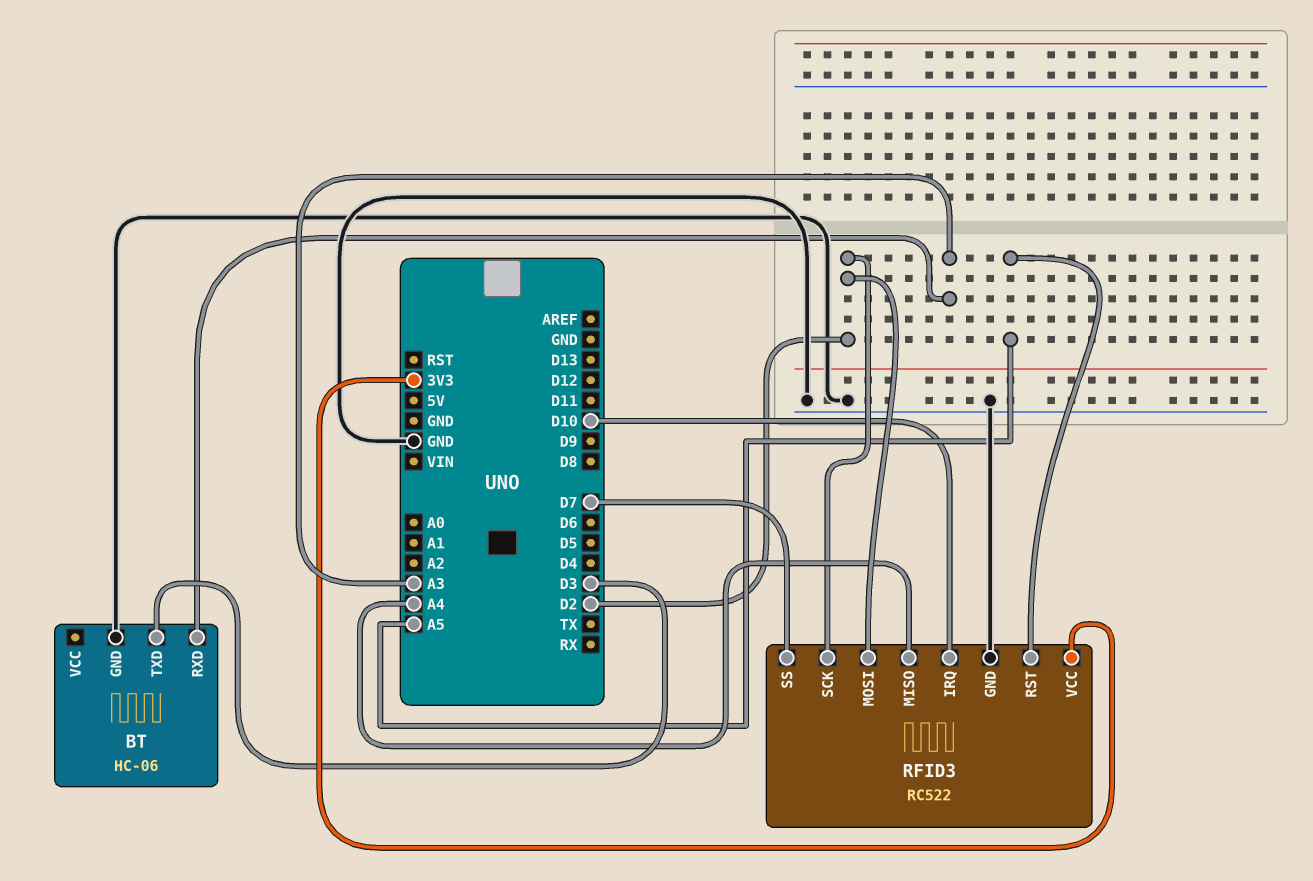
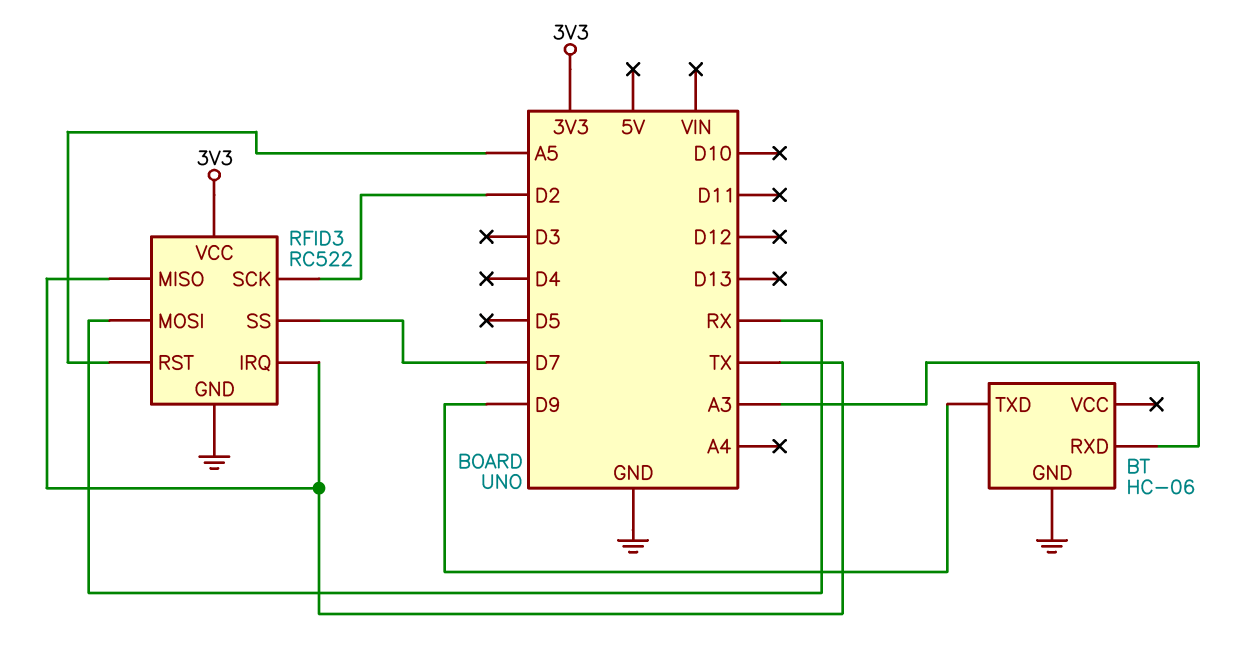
BT pin TXD: D3 -> D9
RFID3 pin IRQ: D10 -> TX
RFID3 pin MISO: A4 -> TX
RFID3 pin MOSI: D2 -> RX

